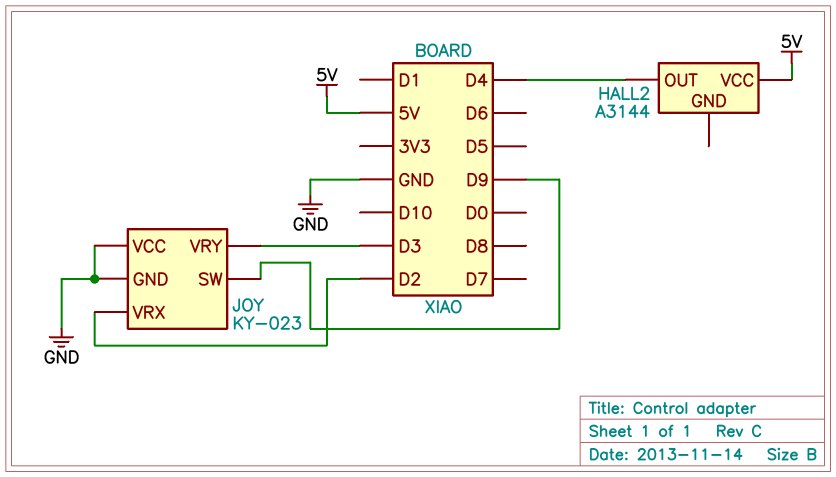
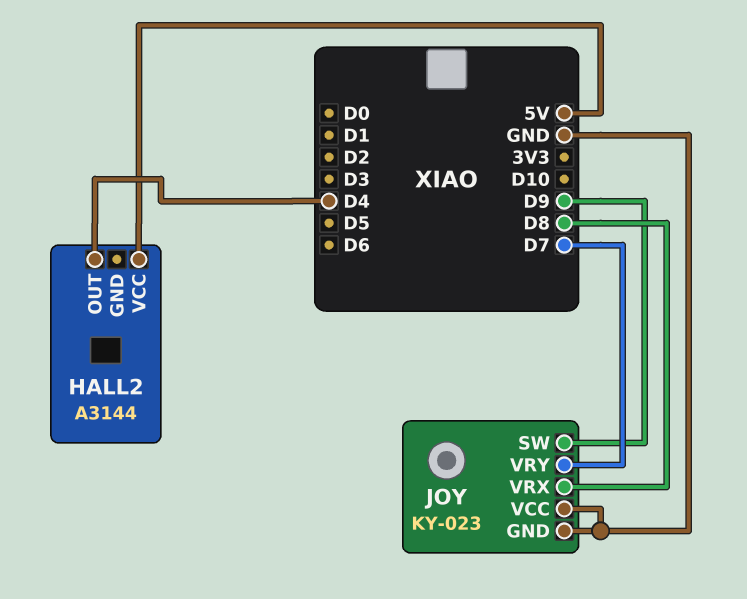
JOY pin VRX: D2 -> D8
JOY pin VRY: D3 -> D7

